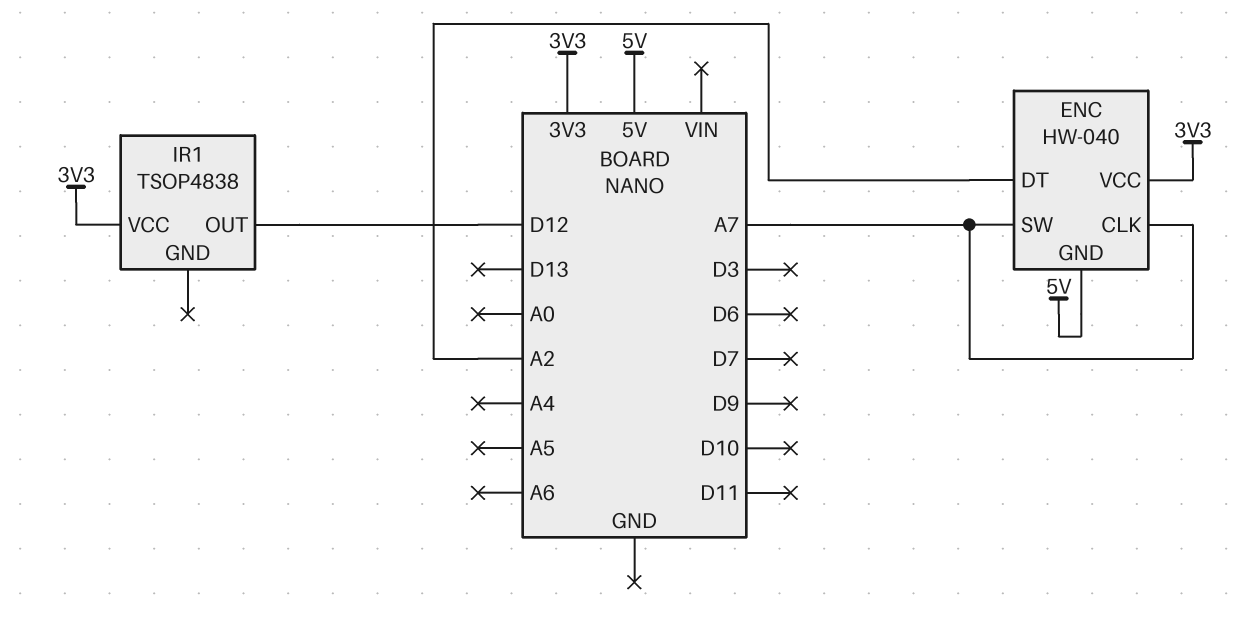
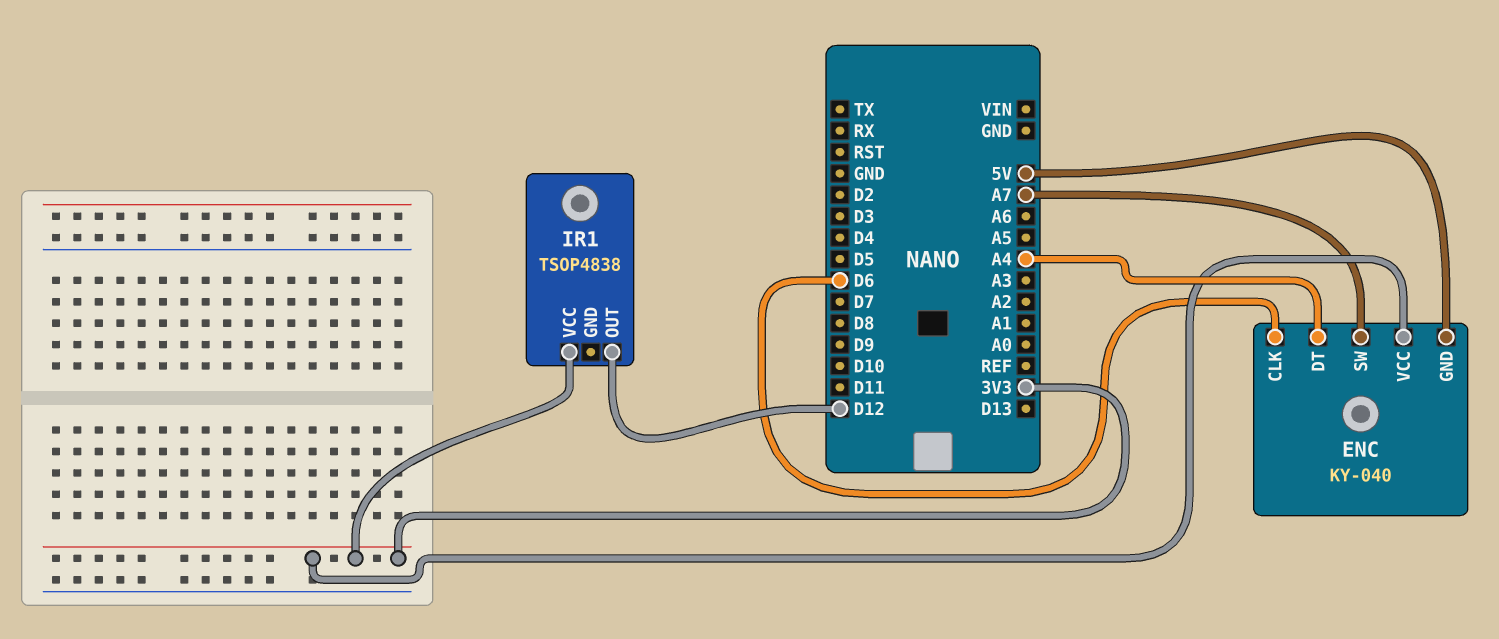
ENC: HW-040 -> KY-040
ENC pin CLK: A7 -> D6
ENC pin DT: A2 -> A4

